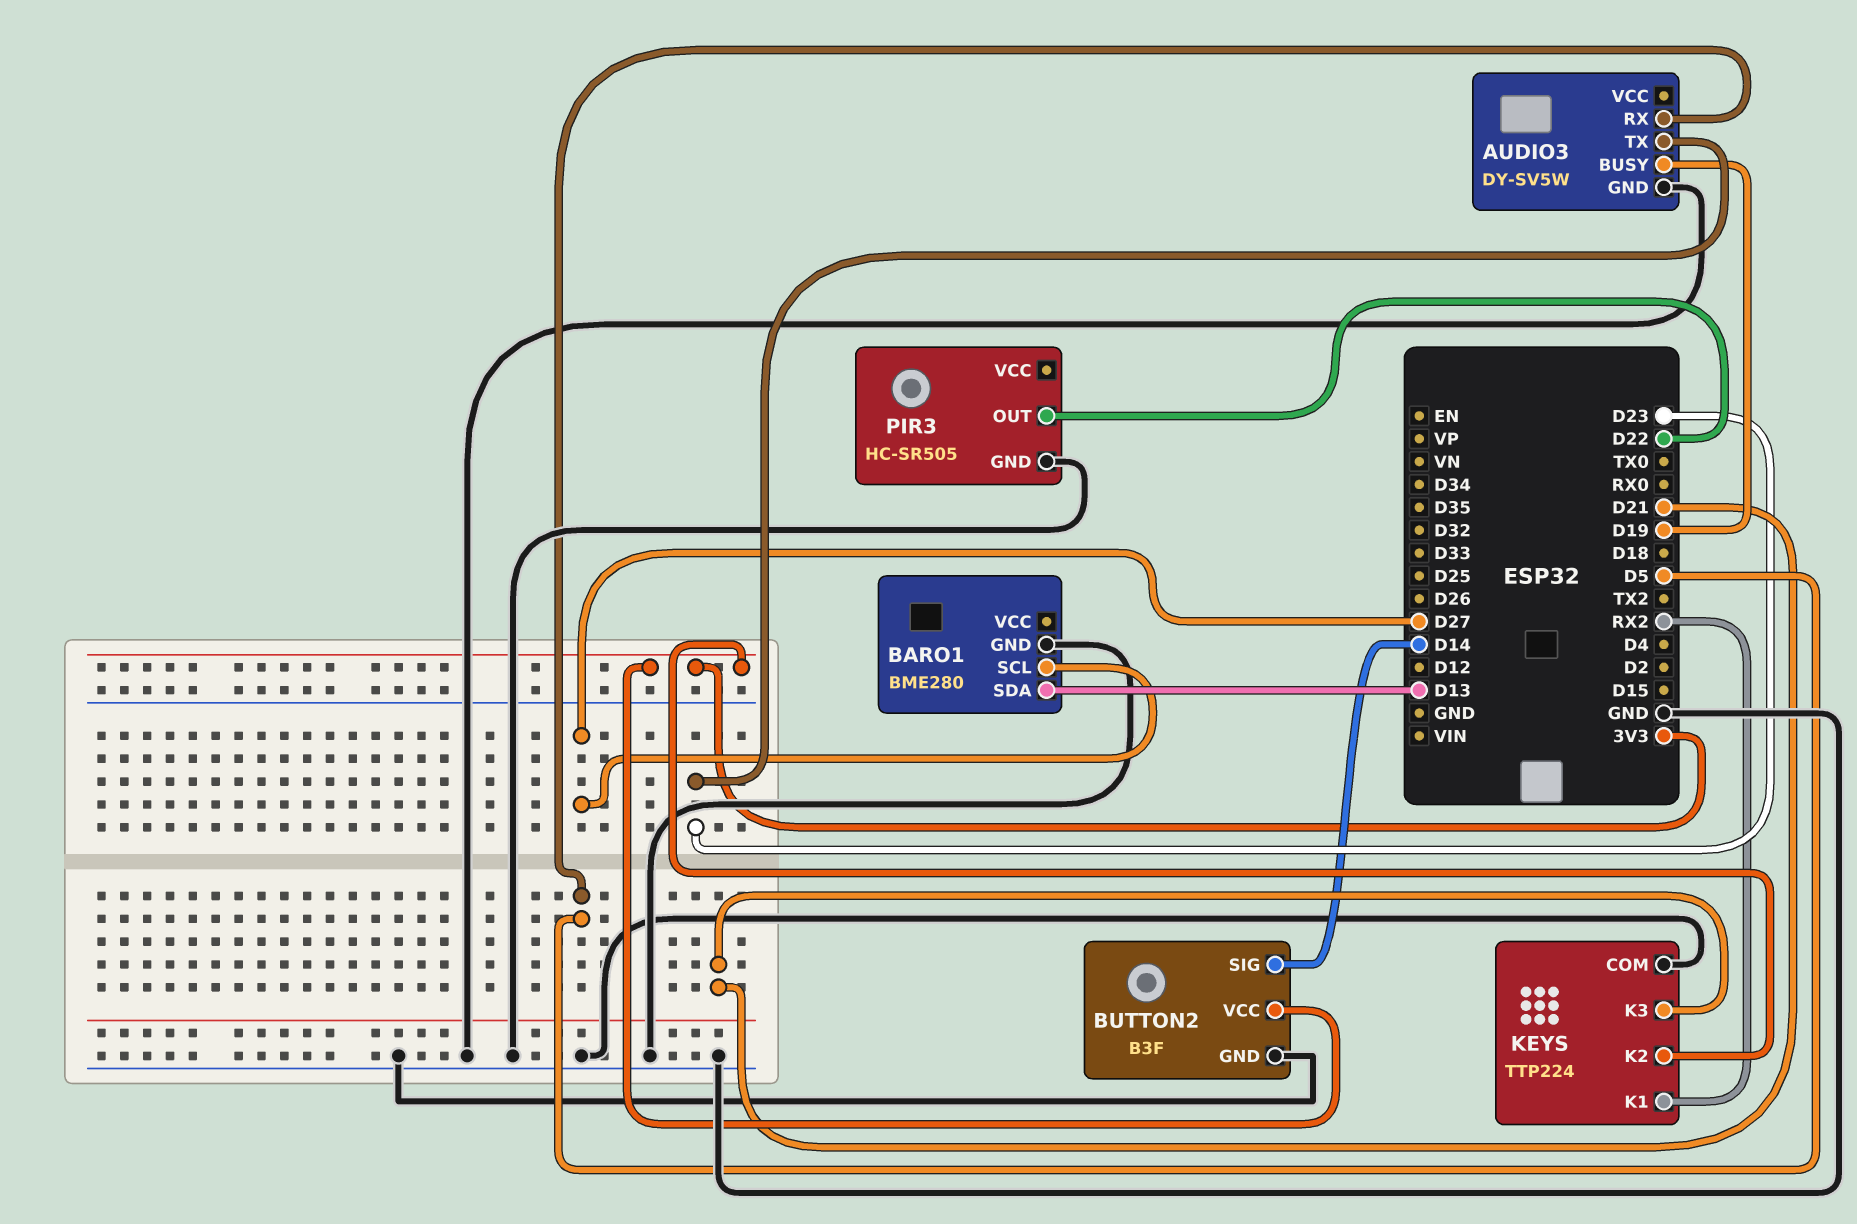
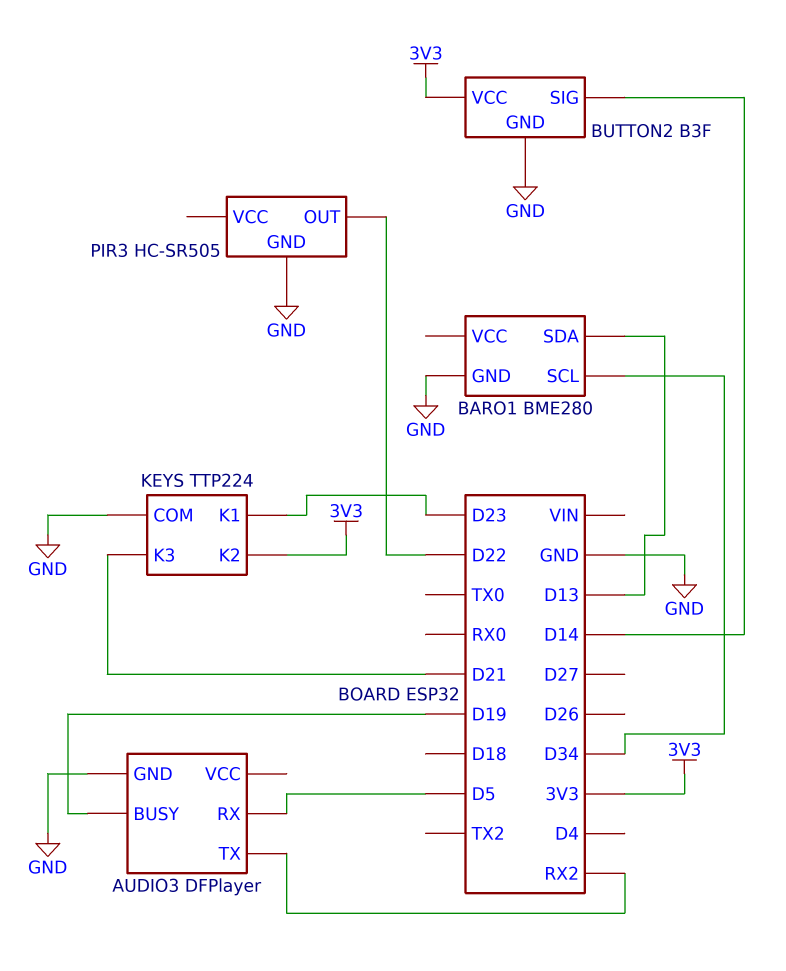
AUDIO3: DY-SV5W -> DFPlayer
AUDIO3 pin TX: D23 -> RX2
BARO1 pin SCL: D27 -> D34
KEYS pin K1: RX2 -> D23

